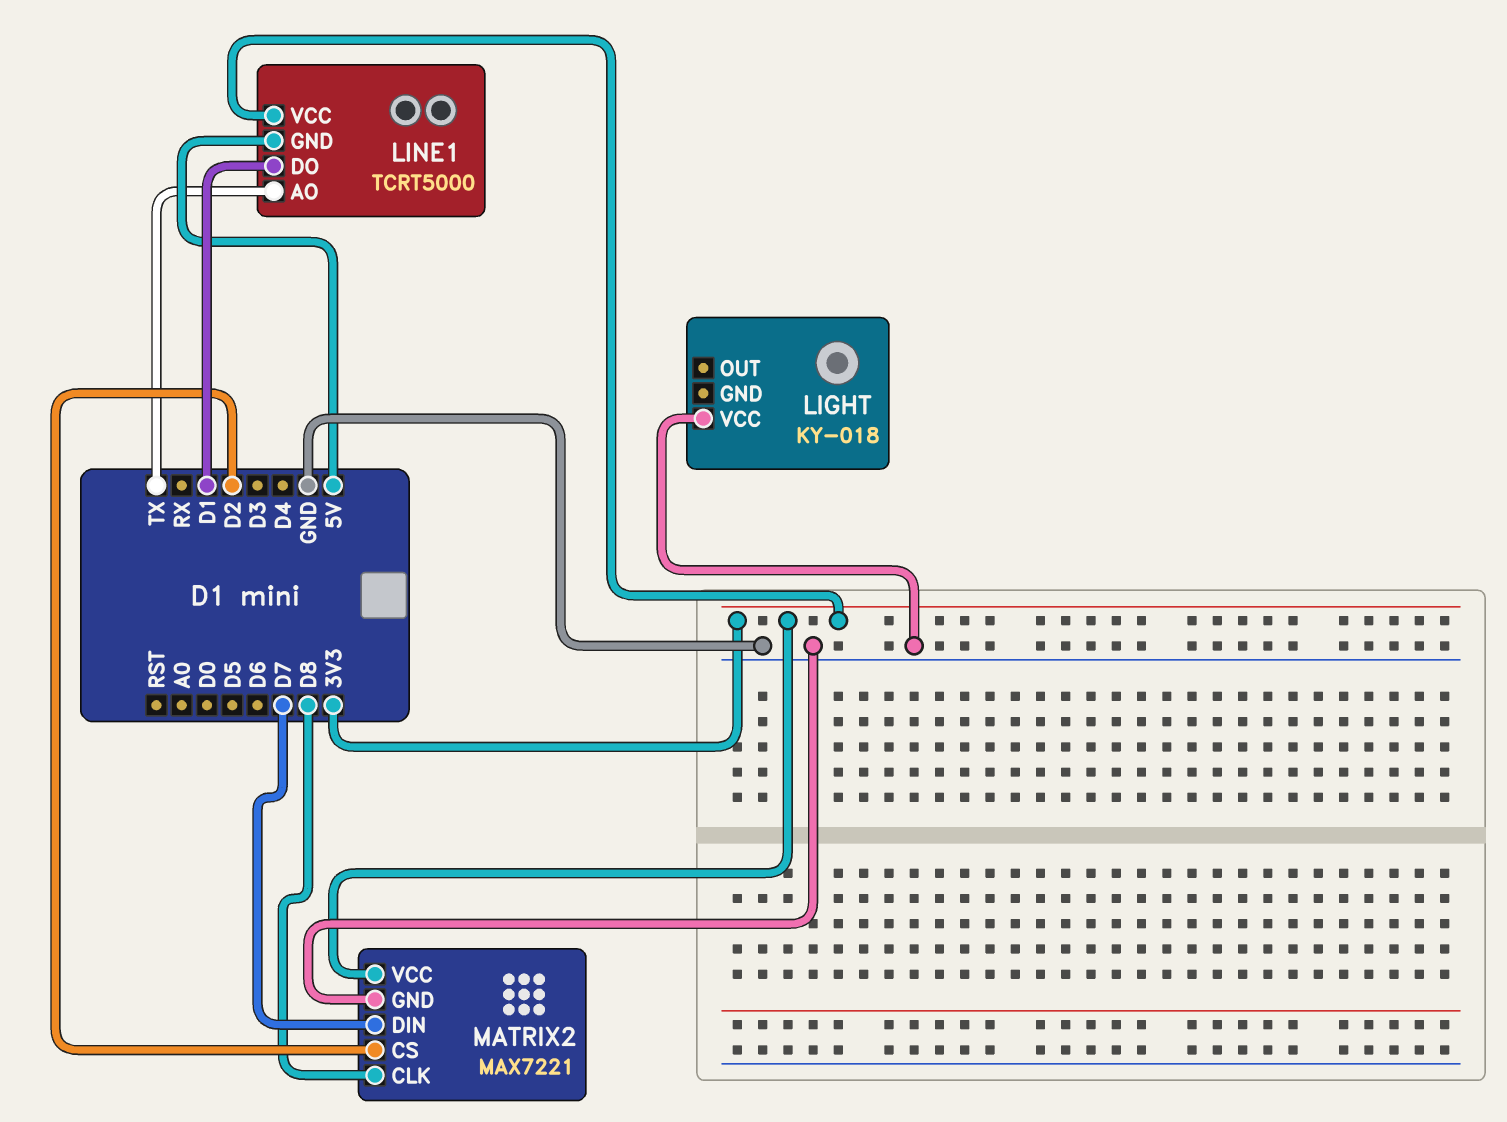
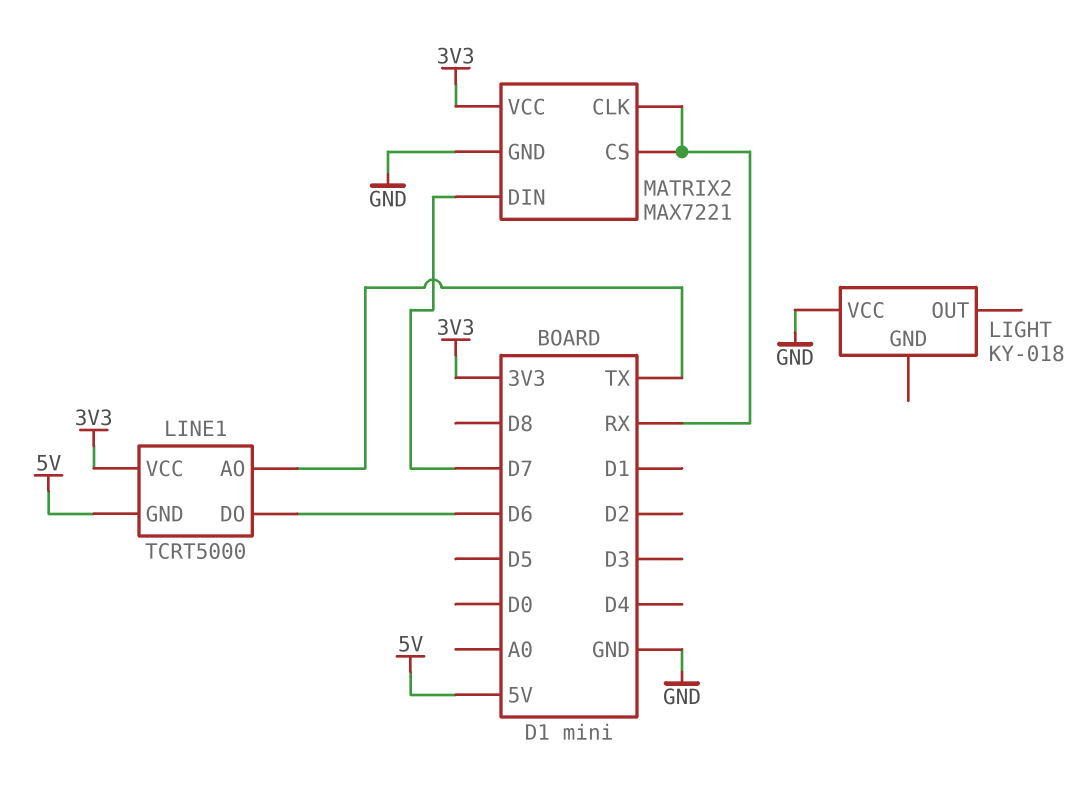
LINE1 pin DO: D1 -> D6
MATRIX2 pin CLK: D8 -> RX
MATRIX2 pin CS: D2 -> RX

